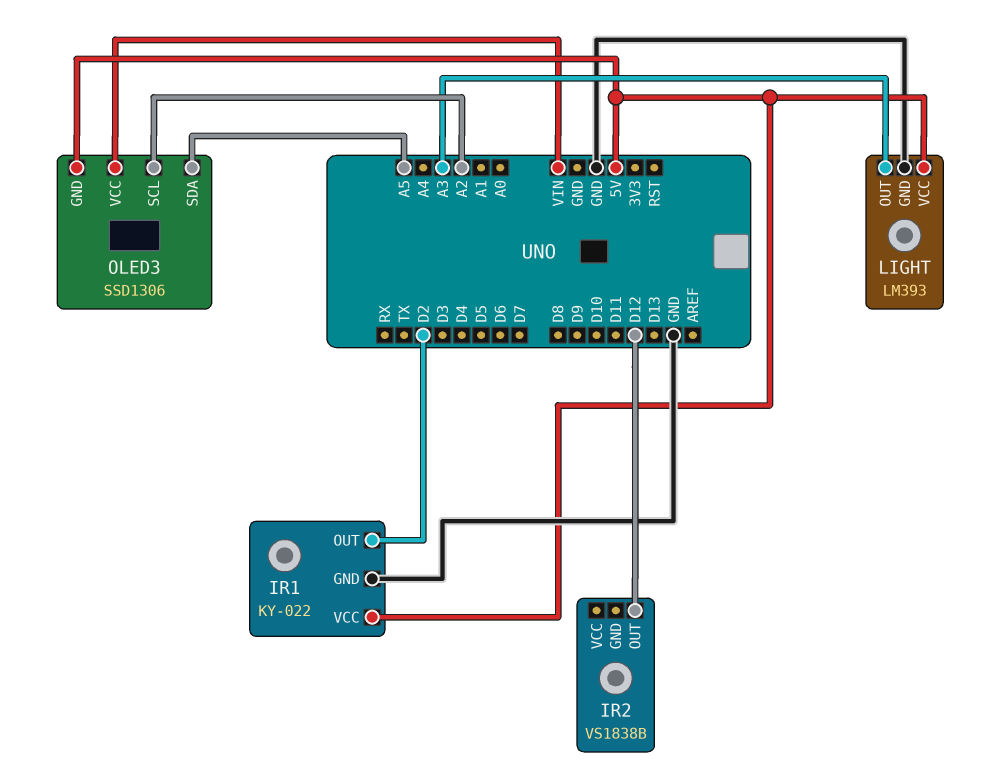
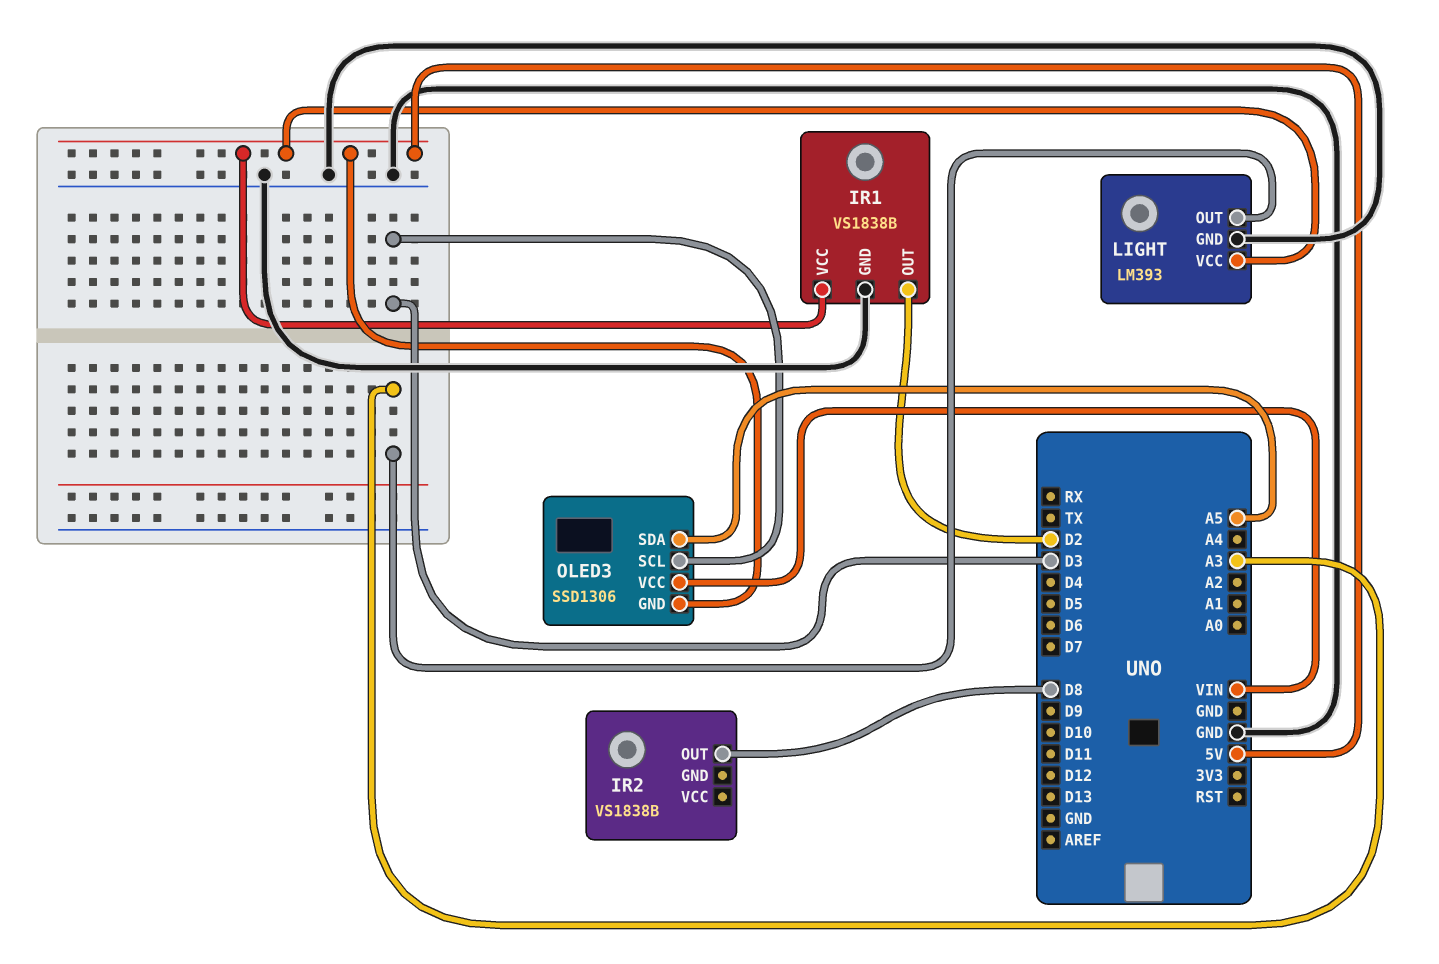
IR1: KY-022 -> VS1838B
IR2 pin OUT: D12 -> D8
OLED3 pin SCL: A2 -> D3

